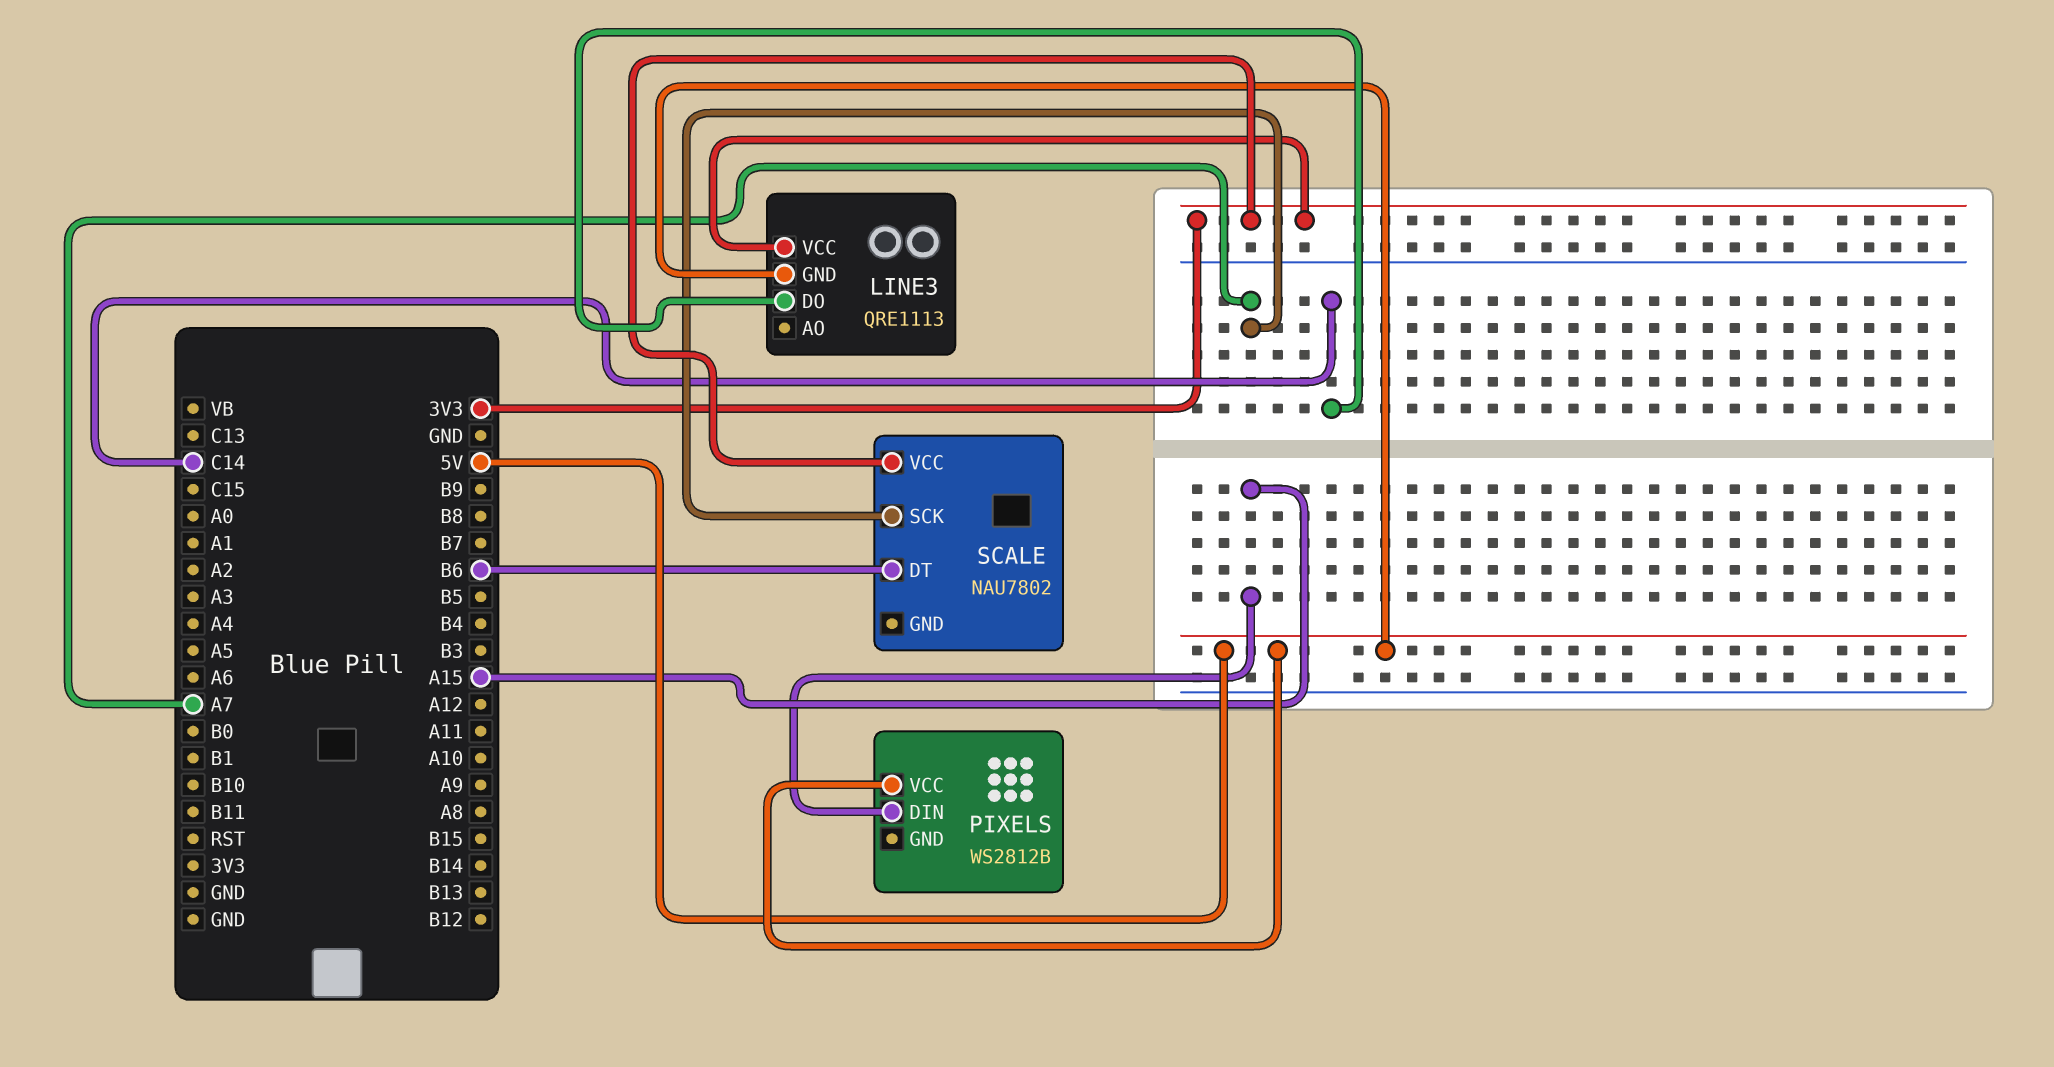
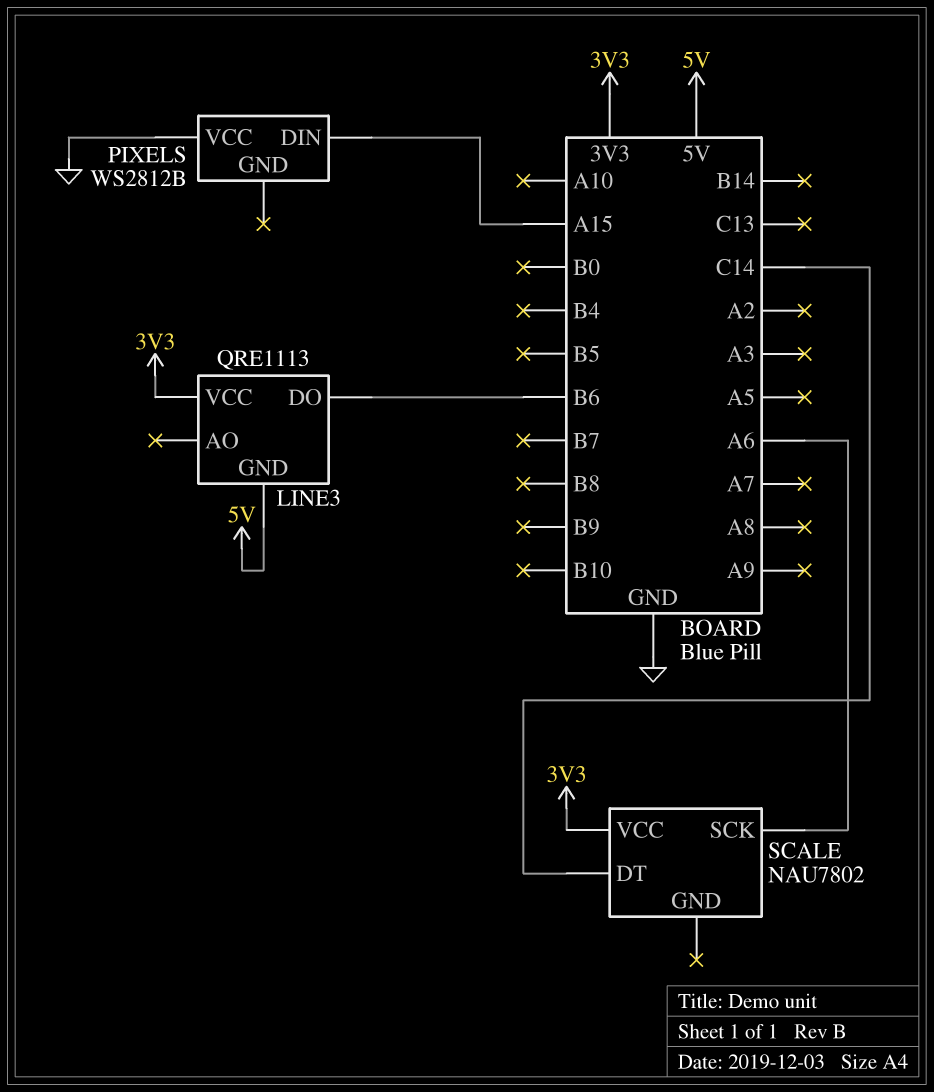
LINE3 pin DO: C14 -> B6
PIXELS pin VCC: 5V -> GND
SCALE pin DT: B6 -> C14
SCALE pin SCK: A7 -> A6

